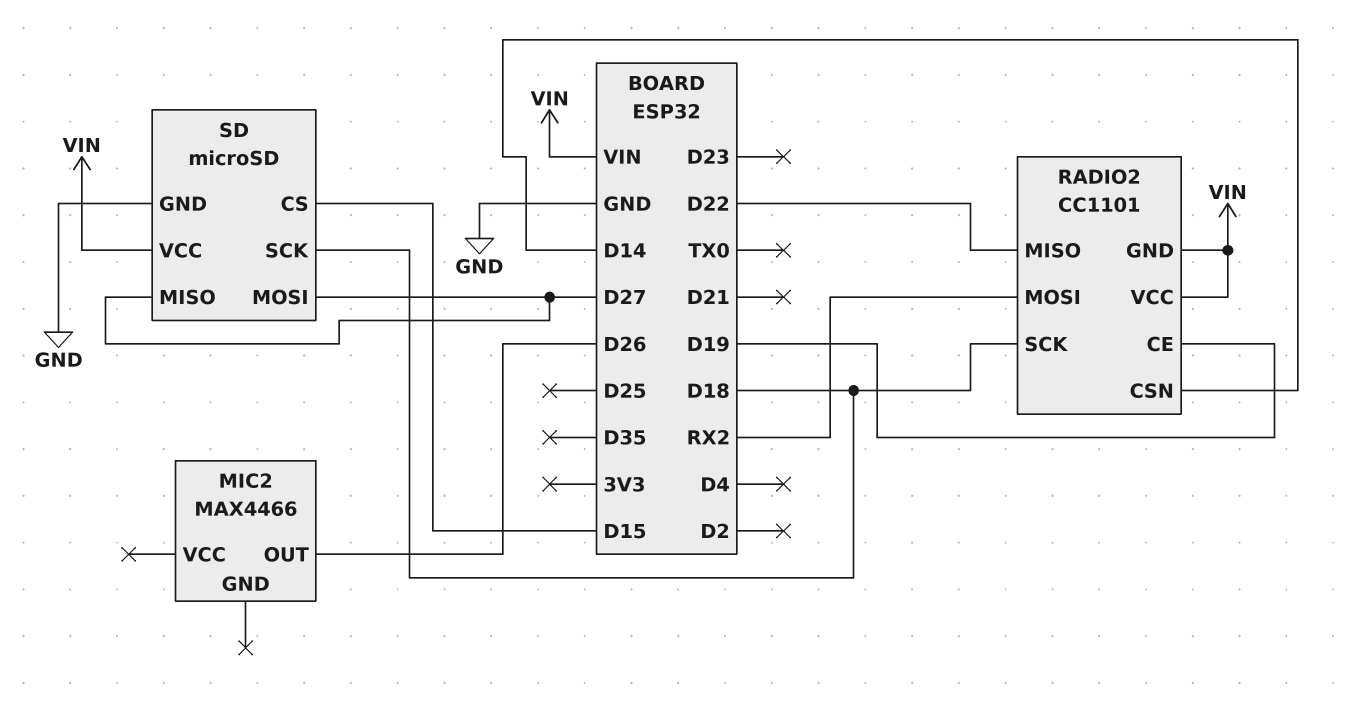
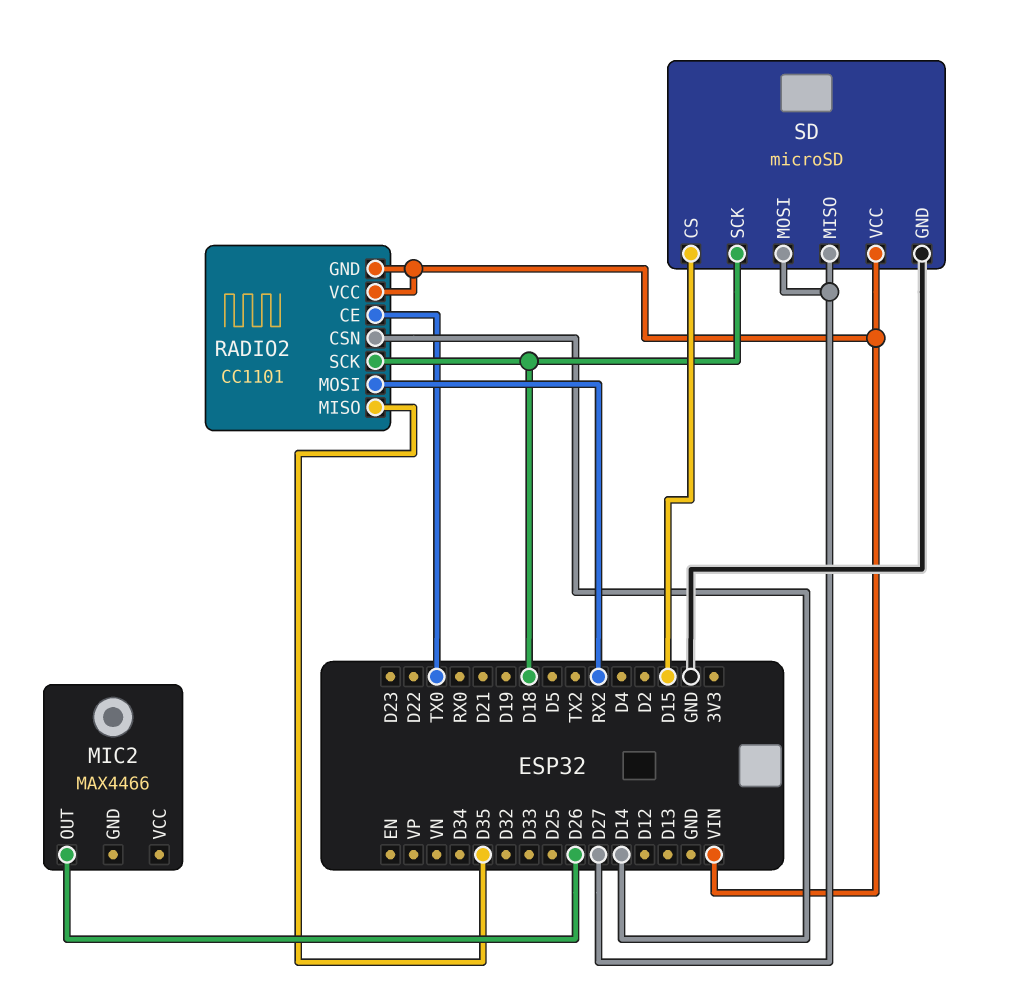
RADIO2 pin CE: D19 -> TX0
RADIO2 pin MISO: D22 -> D35

